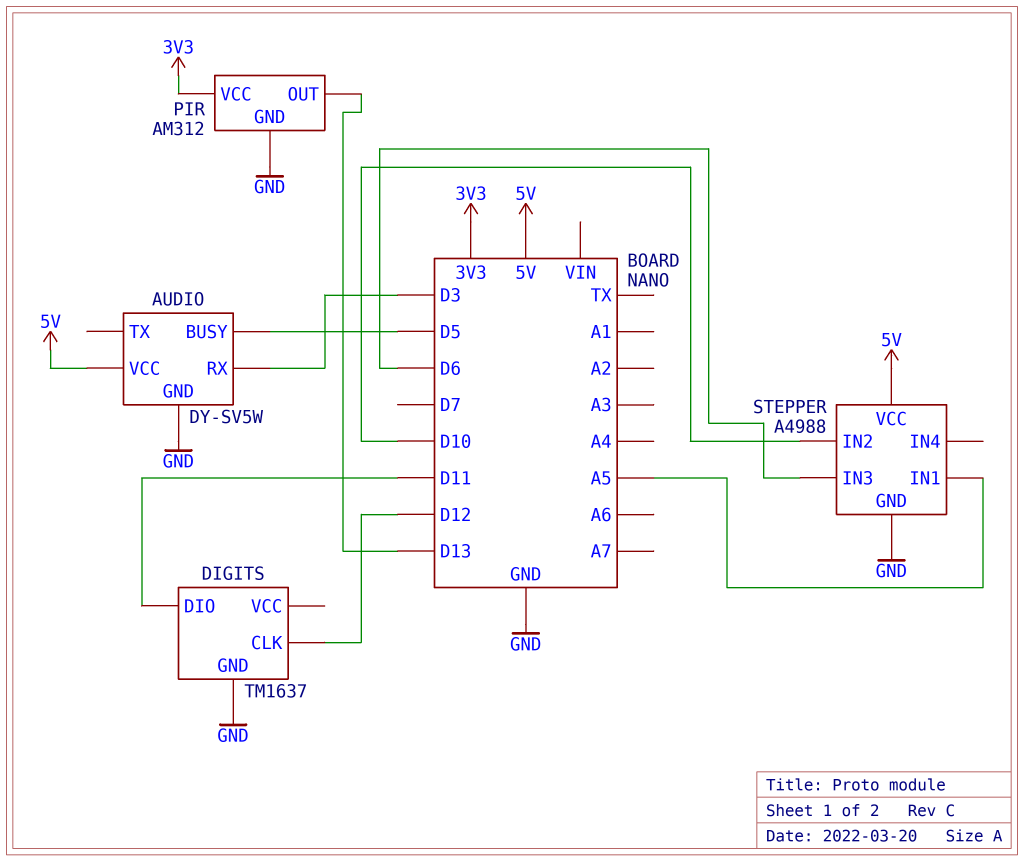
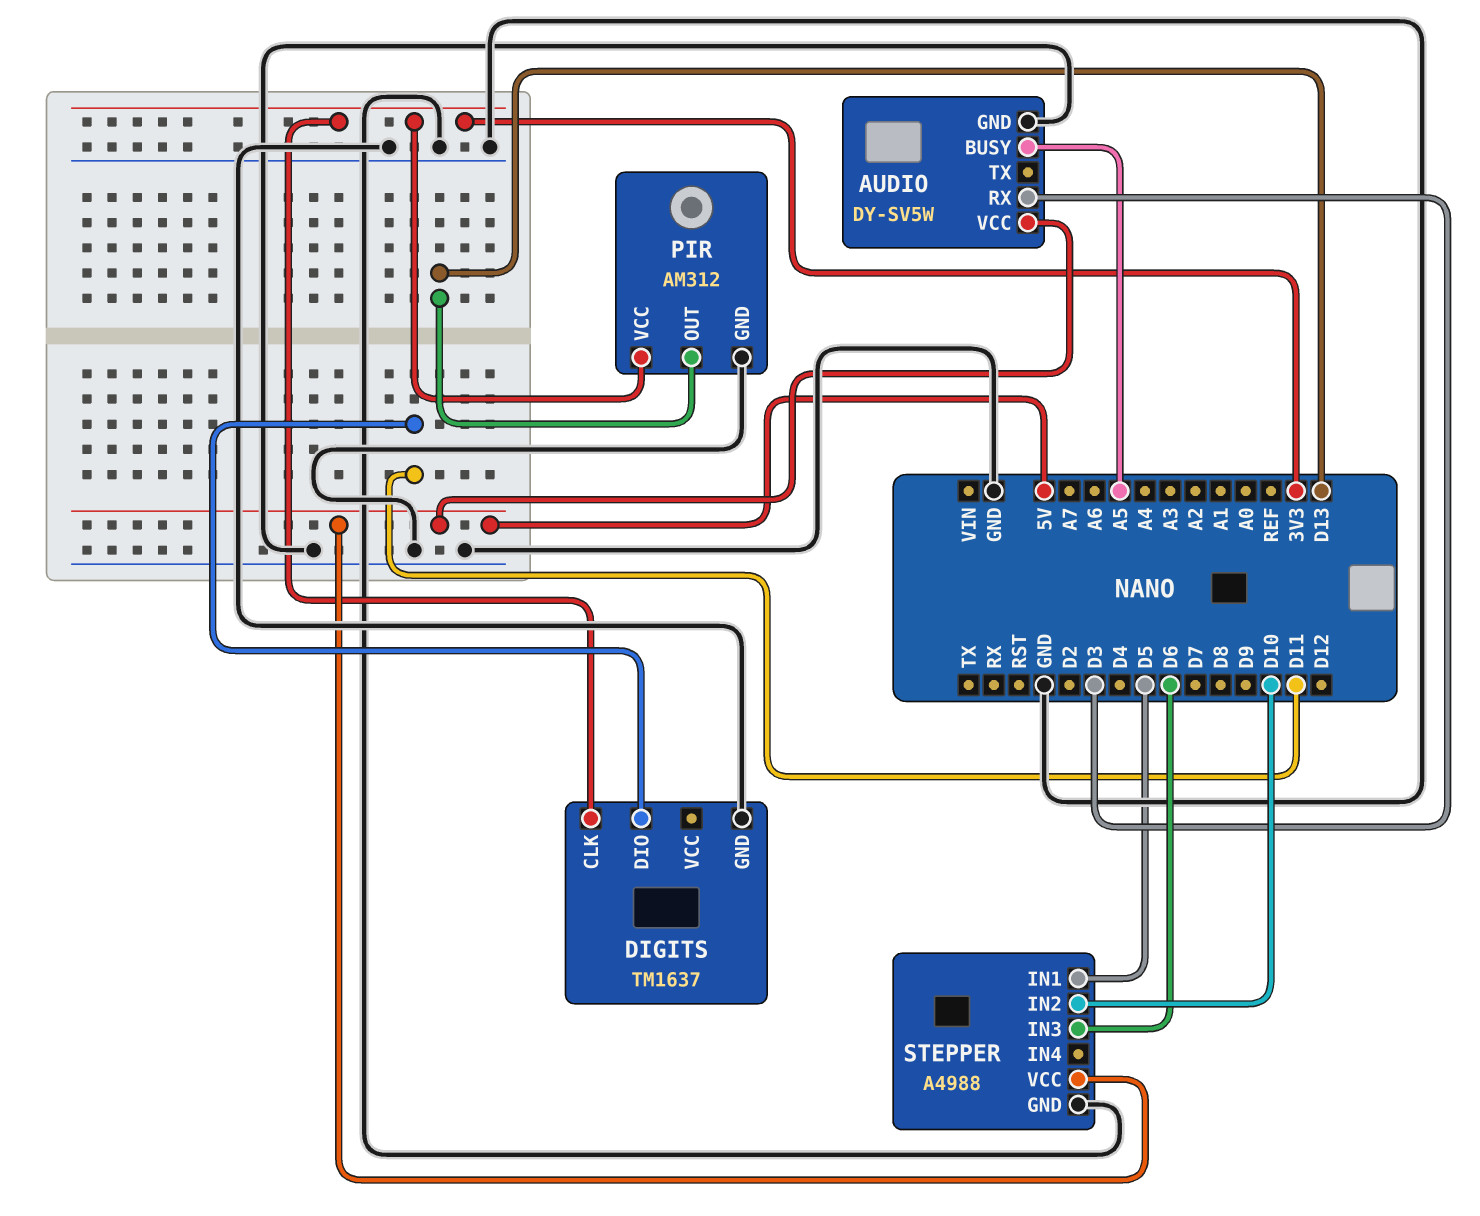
AUDIO pin BUSY: D5 -> A5
DIGITS pin CLK: D12 -> 3V3
STEPPER pin IN1: A5 -> D5

